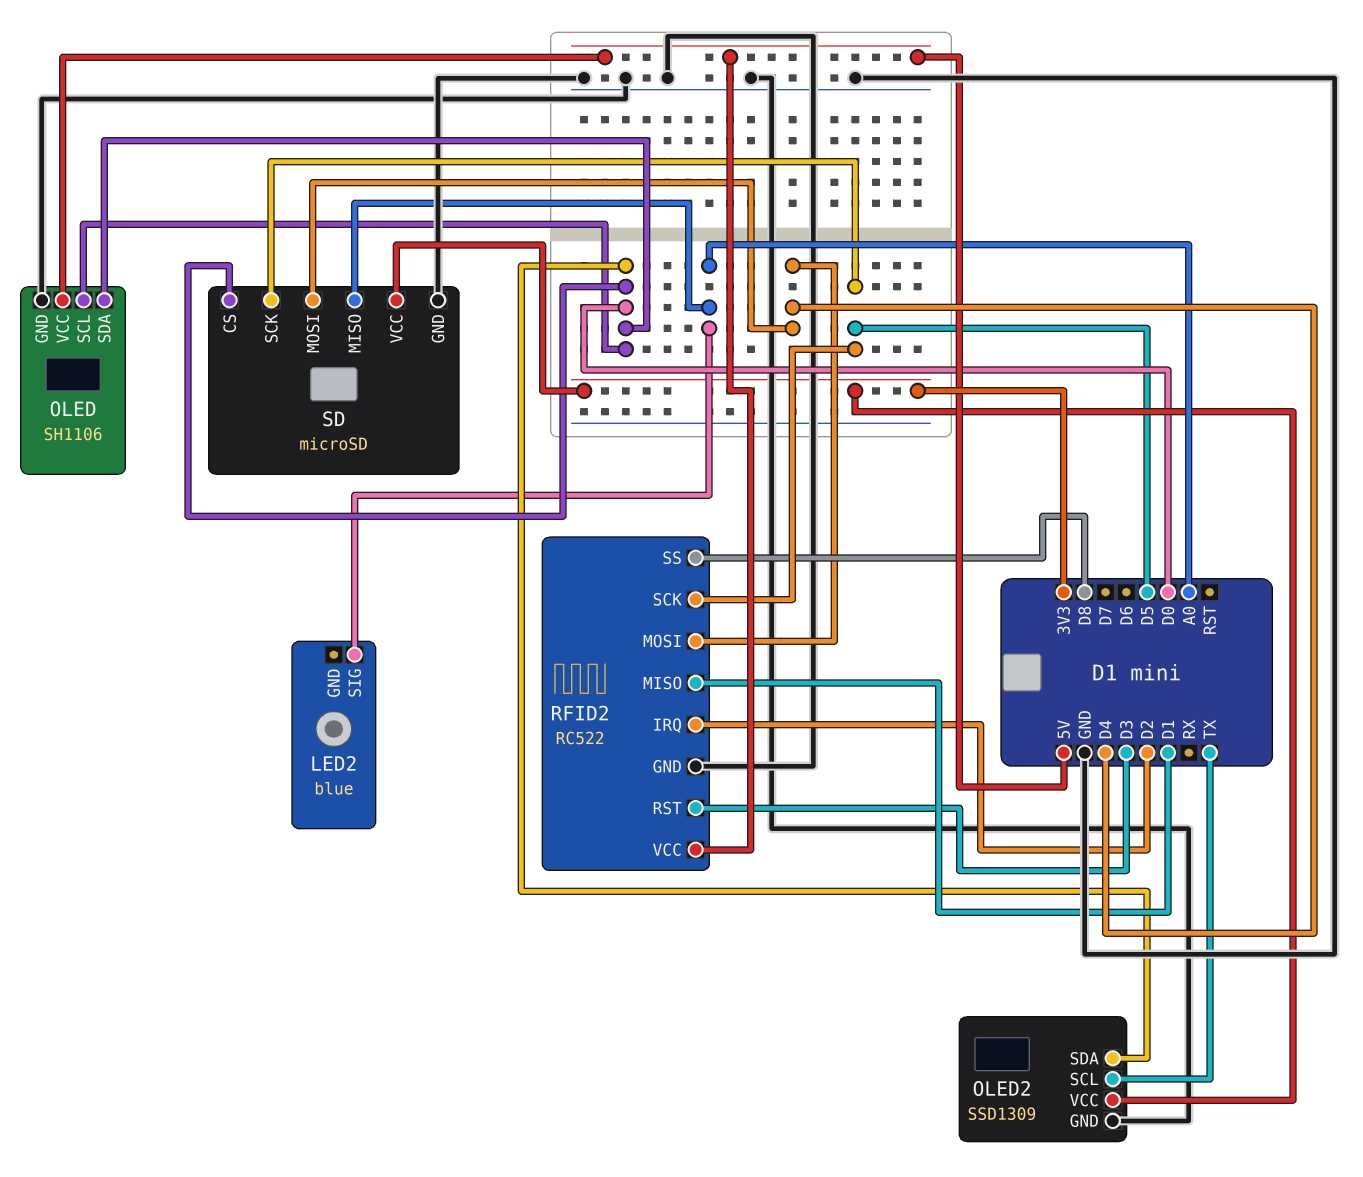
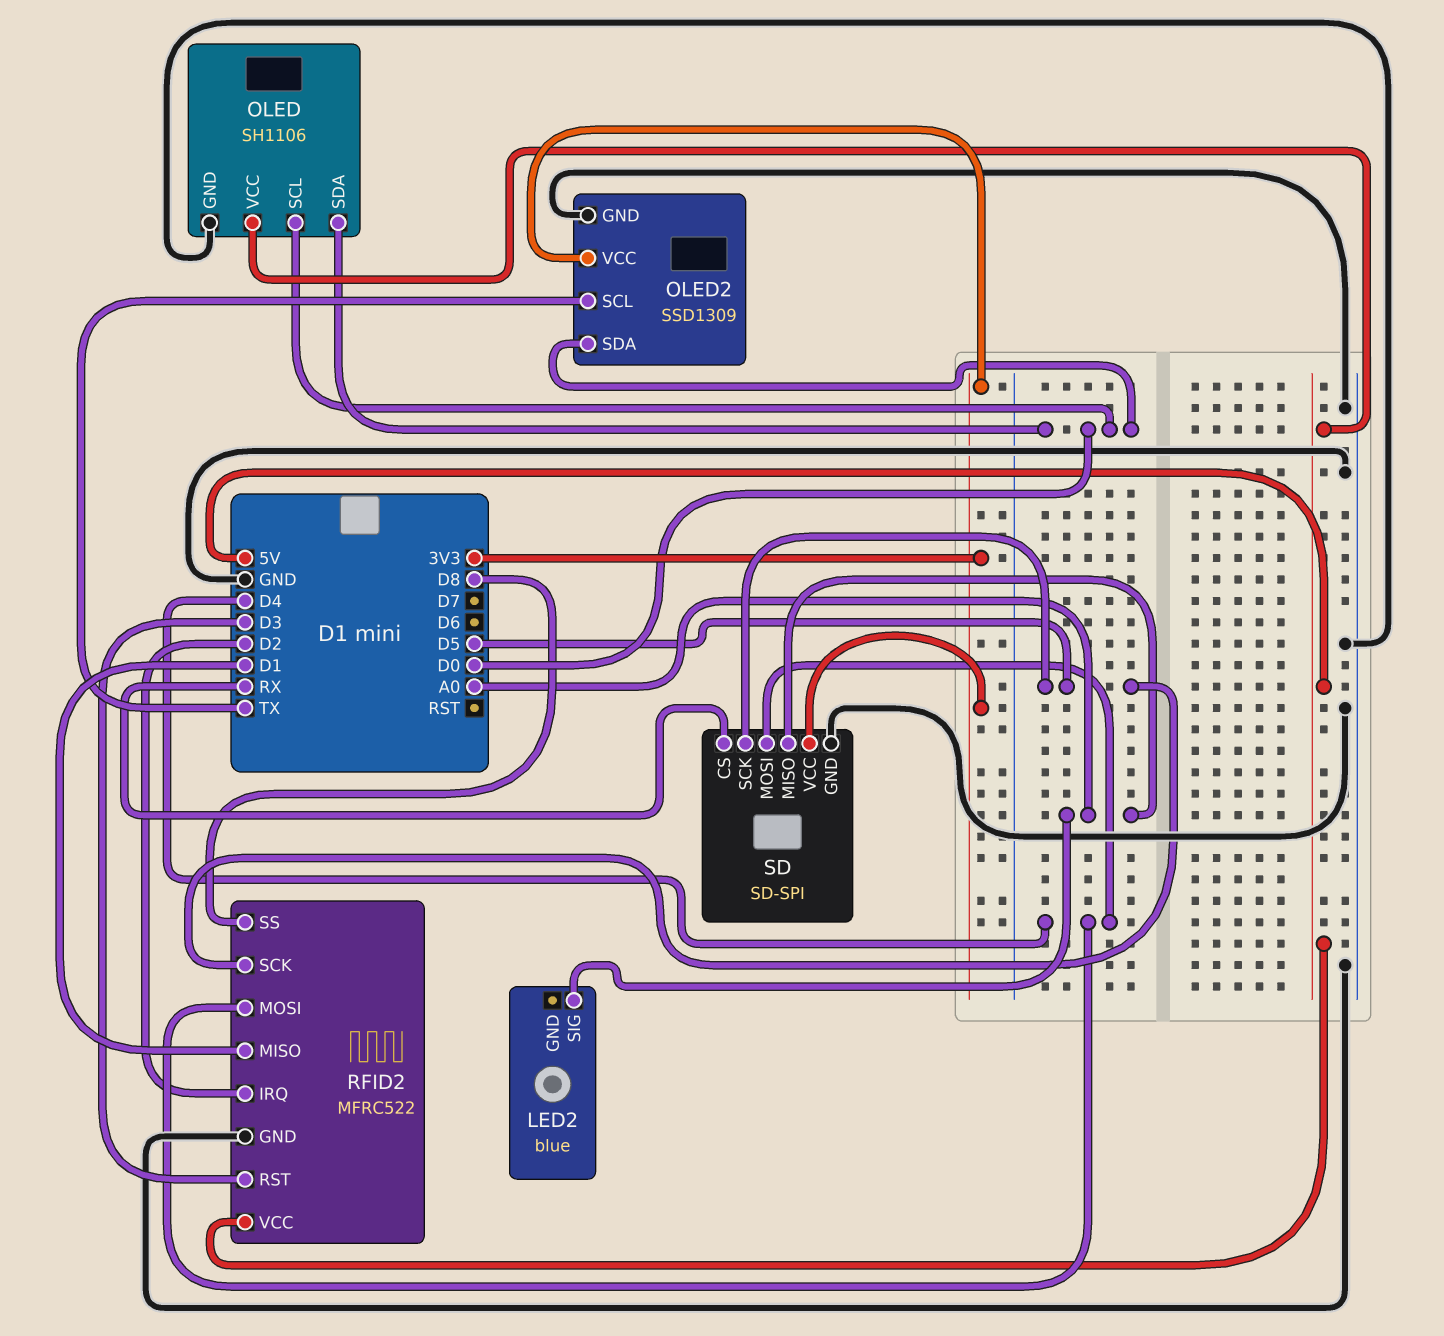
RFID2: RC522 -> MFRC522
SD: microSD -> SD-SPI
SD pin CS: D0 -> RX

